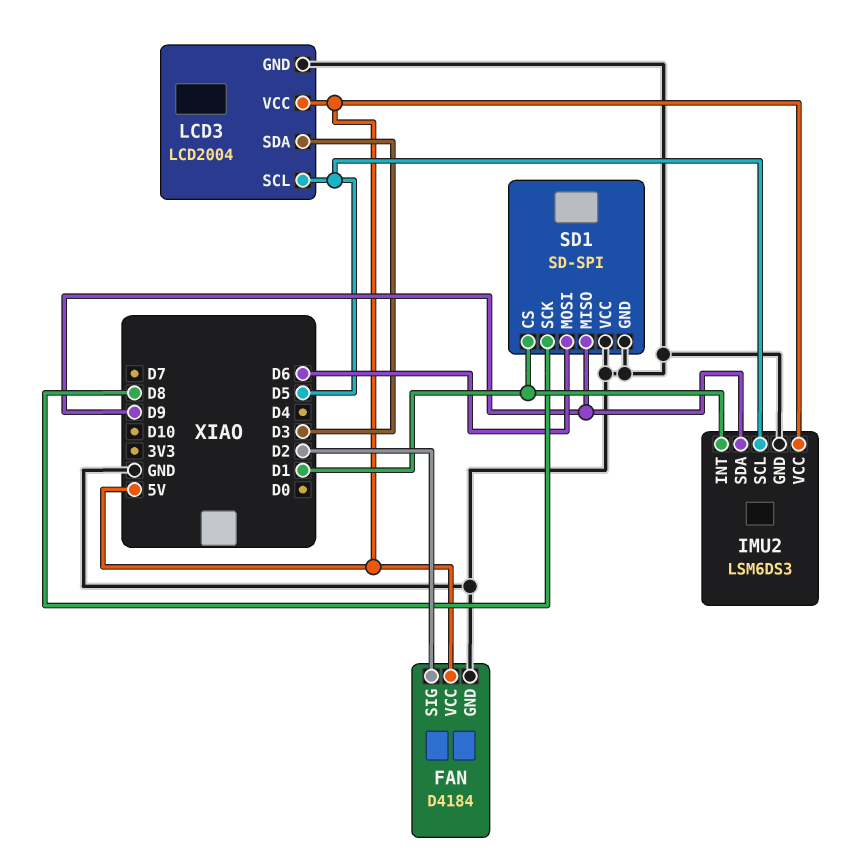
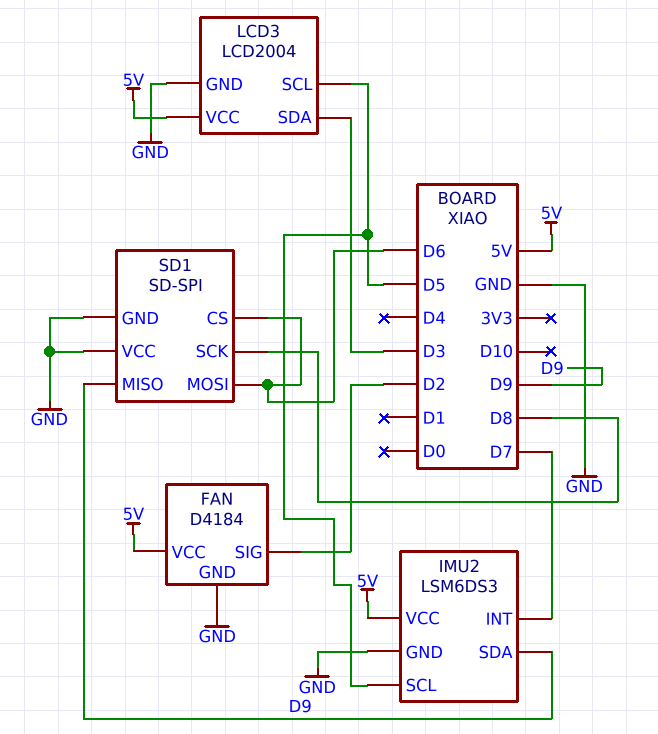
IMU2 pin INT: D1 -> D7
SD1 pin CS: D1 -> D6

